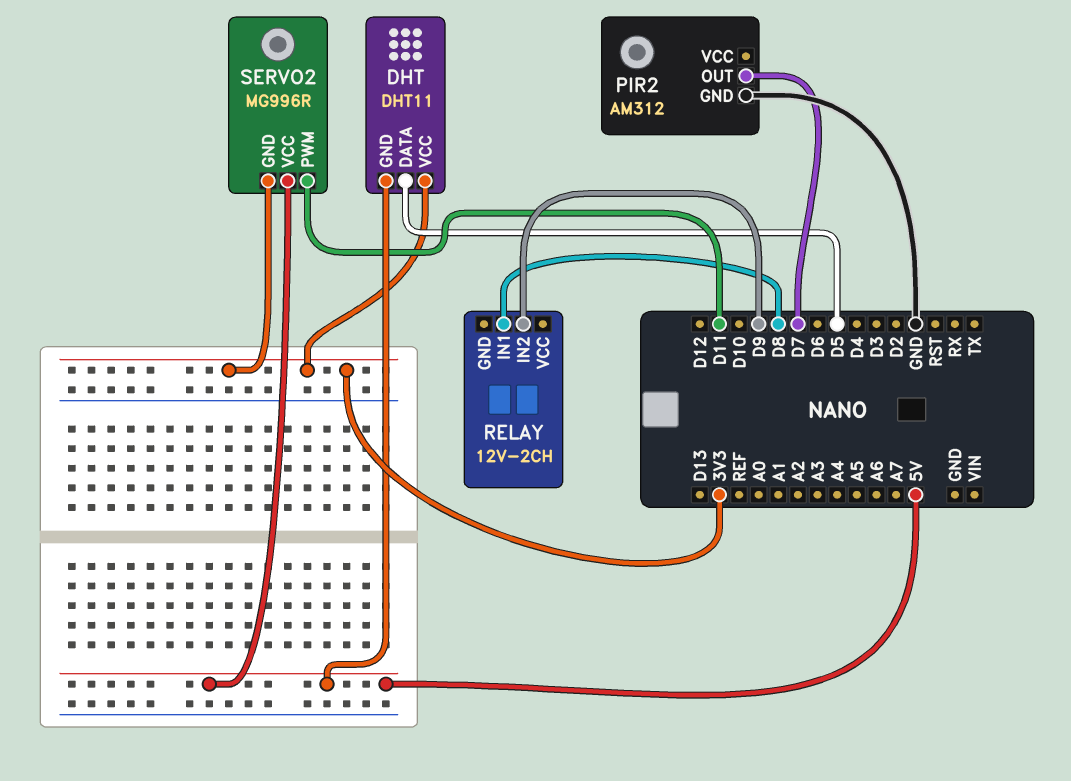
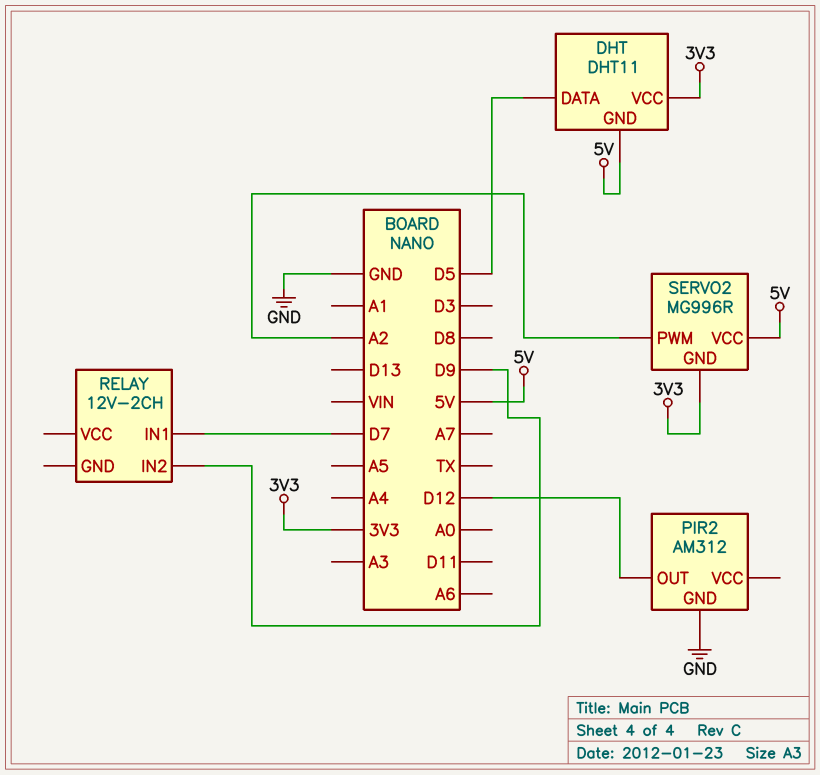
PIR2 pin OUT: D7 -> D12
RELAY pin IN1: D8 -> D7
SERVO2 pin PWM: D11 -> A2

